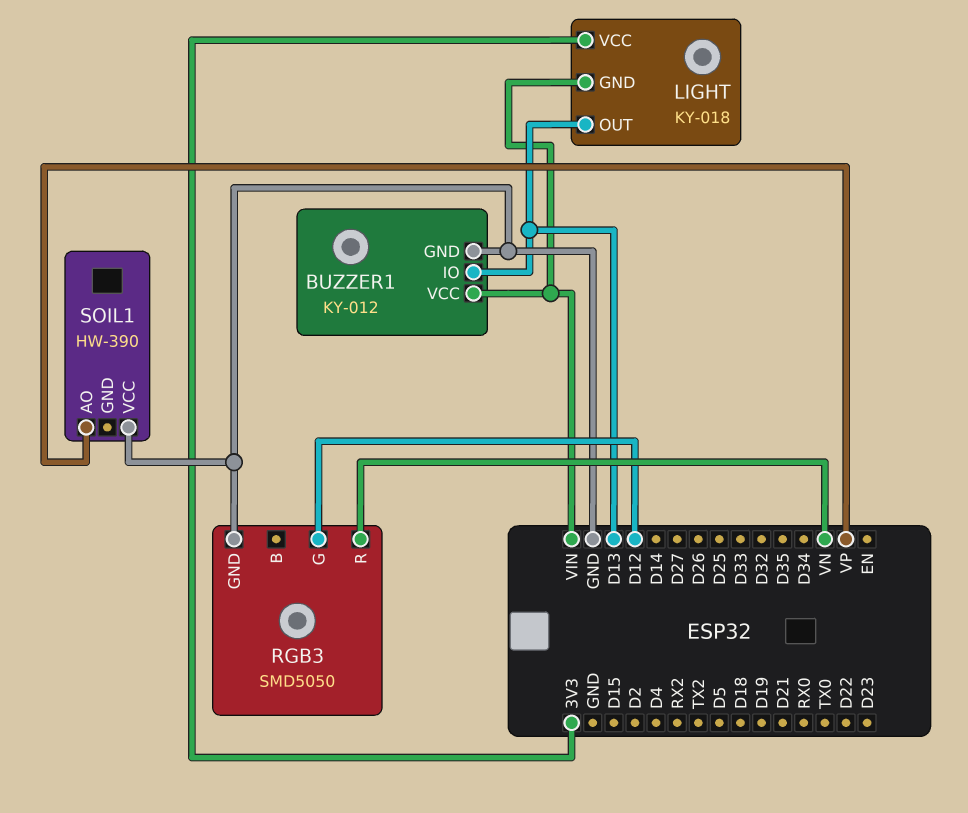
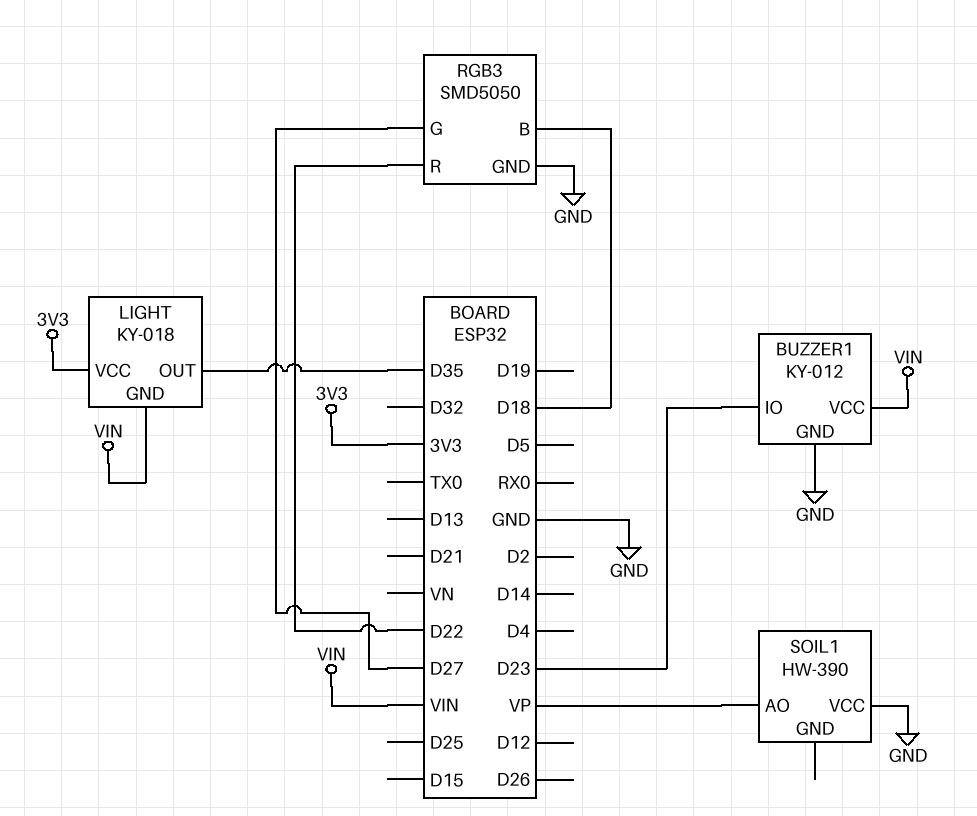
BUZZER1 pin IO: D13 -> D23
LIGHT pin OUT: D13 -> D35
RGB3 pin B: none -> D18
RGB3 pin G: D12 -> D27
RGB3 pin R: VN -> D22

